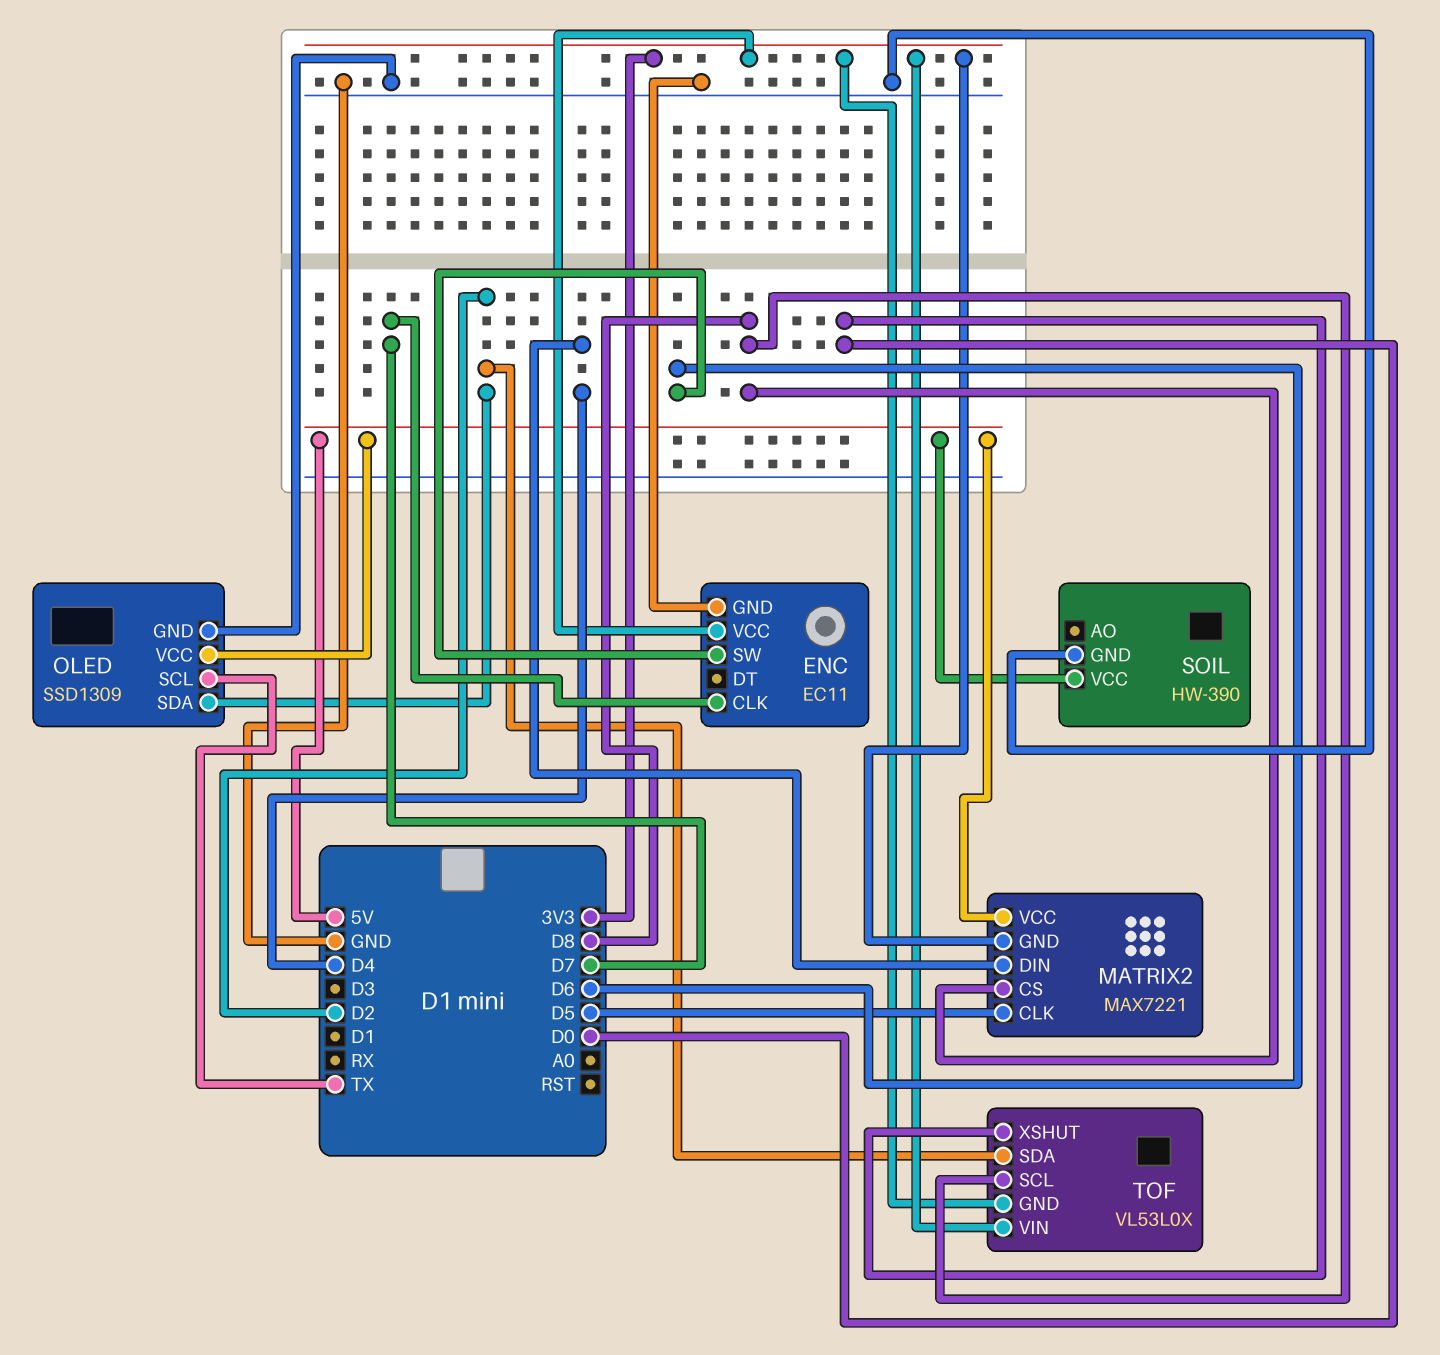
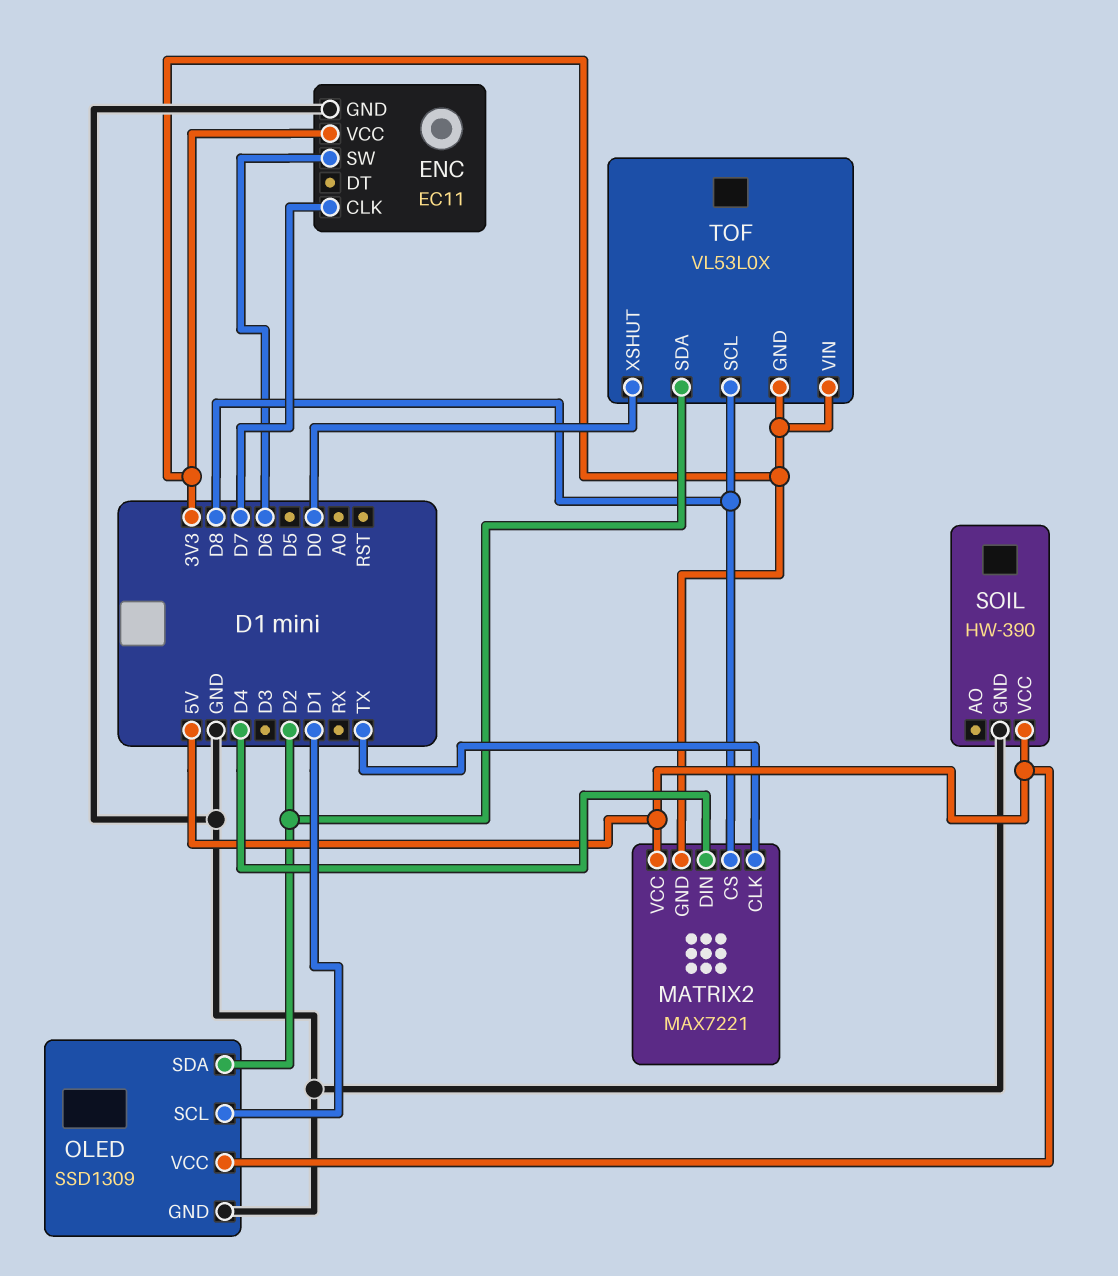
MATRIX2 pin CLK: D5 -> TX
OLED pin SCL: TX -> D1

